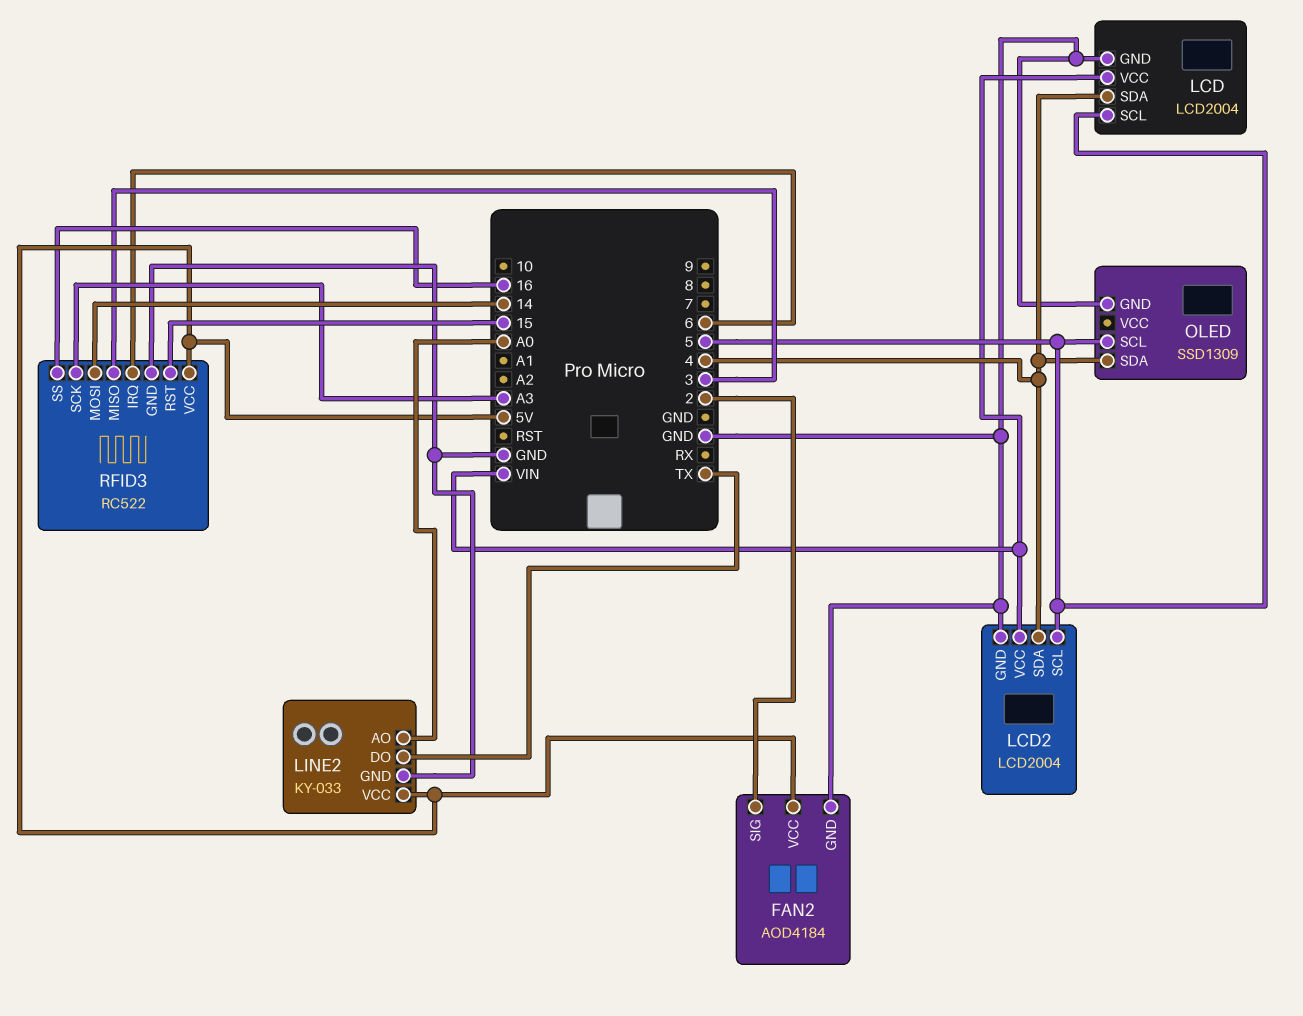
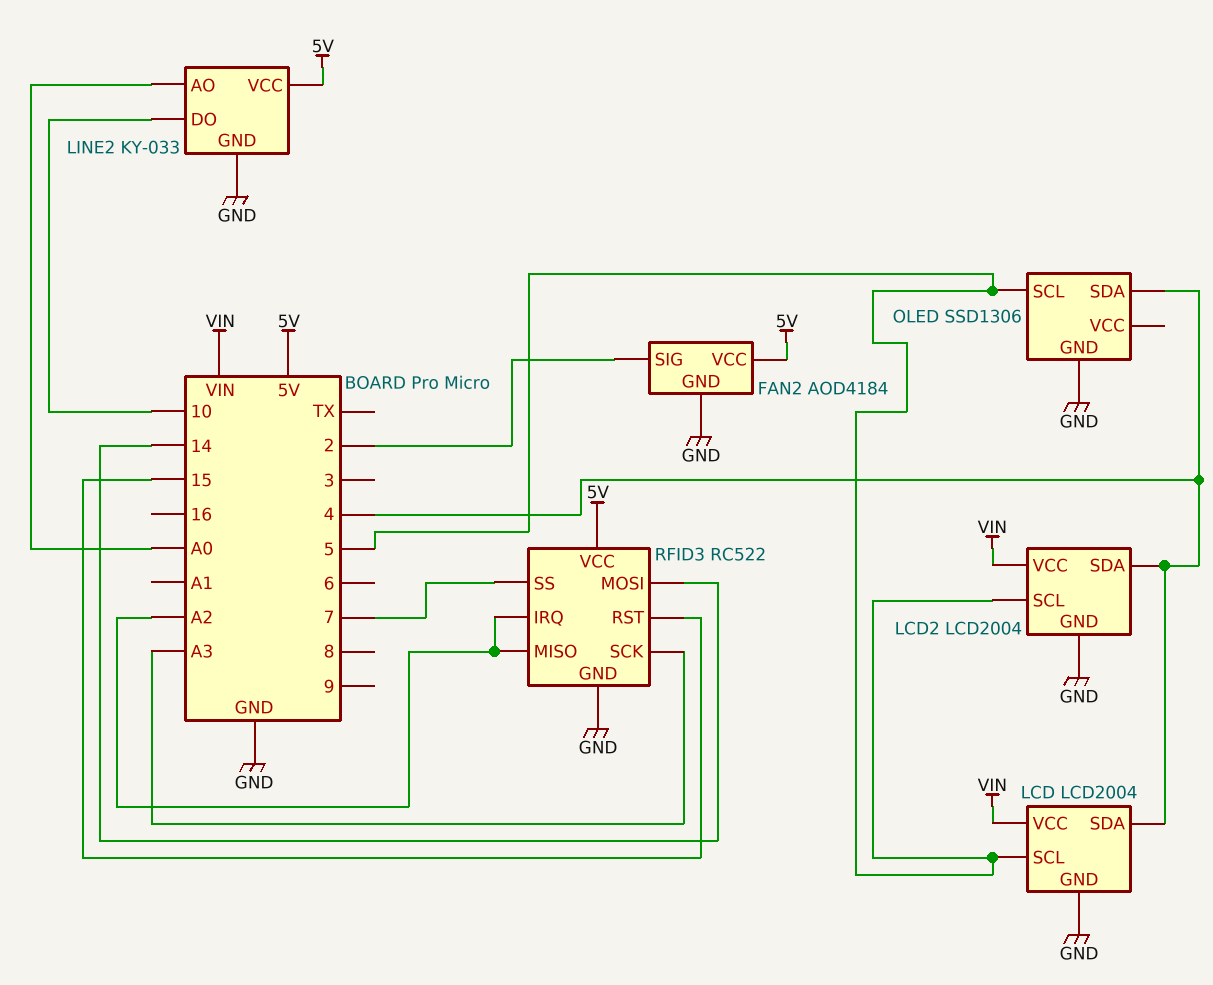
LINE2 pin DO: TX -> 10
OLED: SSD1309 -> SSD1306
RFID3 pin IRQ: 6 -> A2
RFID3 pin MISO: 3 -> A2
RFID3 pin SS: 16 -> 7

